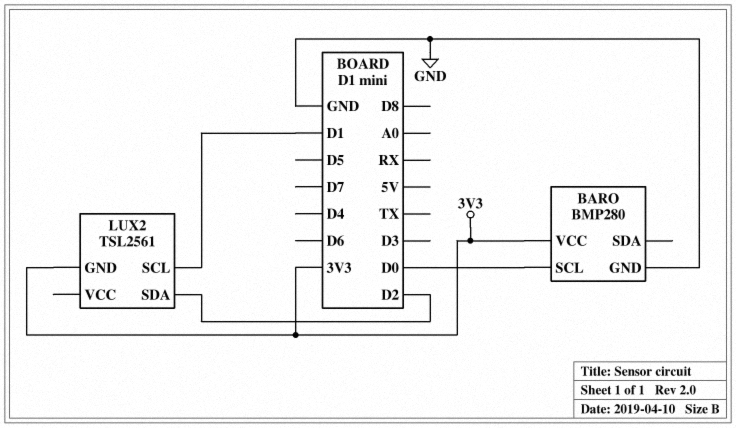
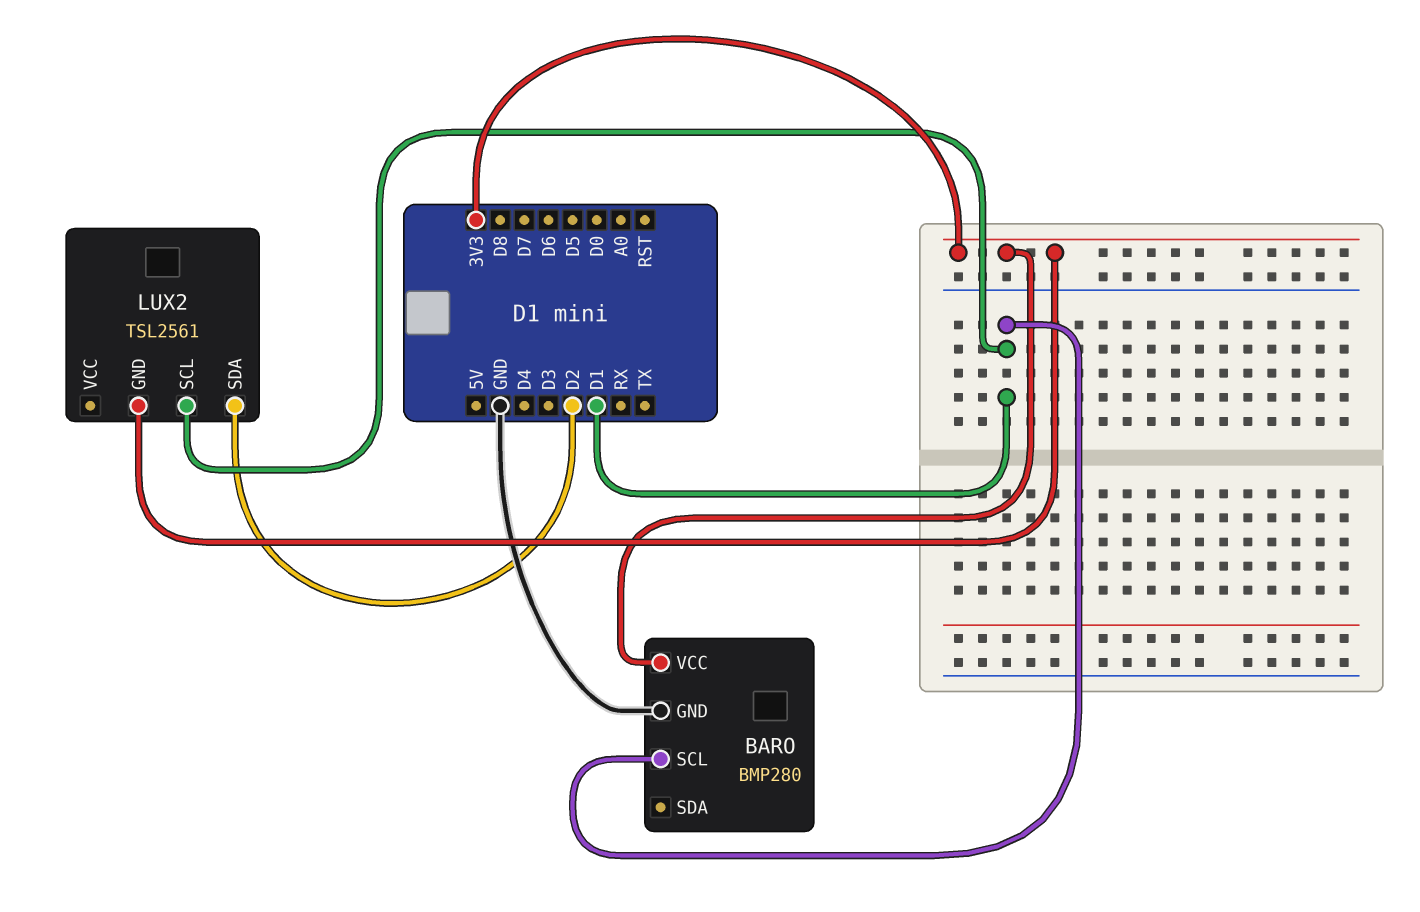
BARO pin SCL: D0 -> D1

